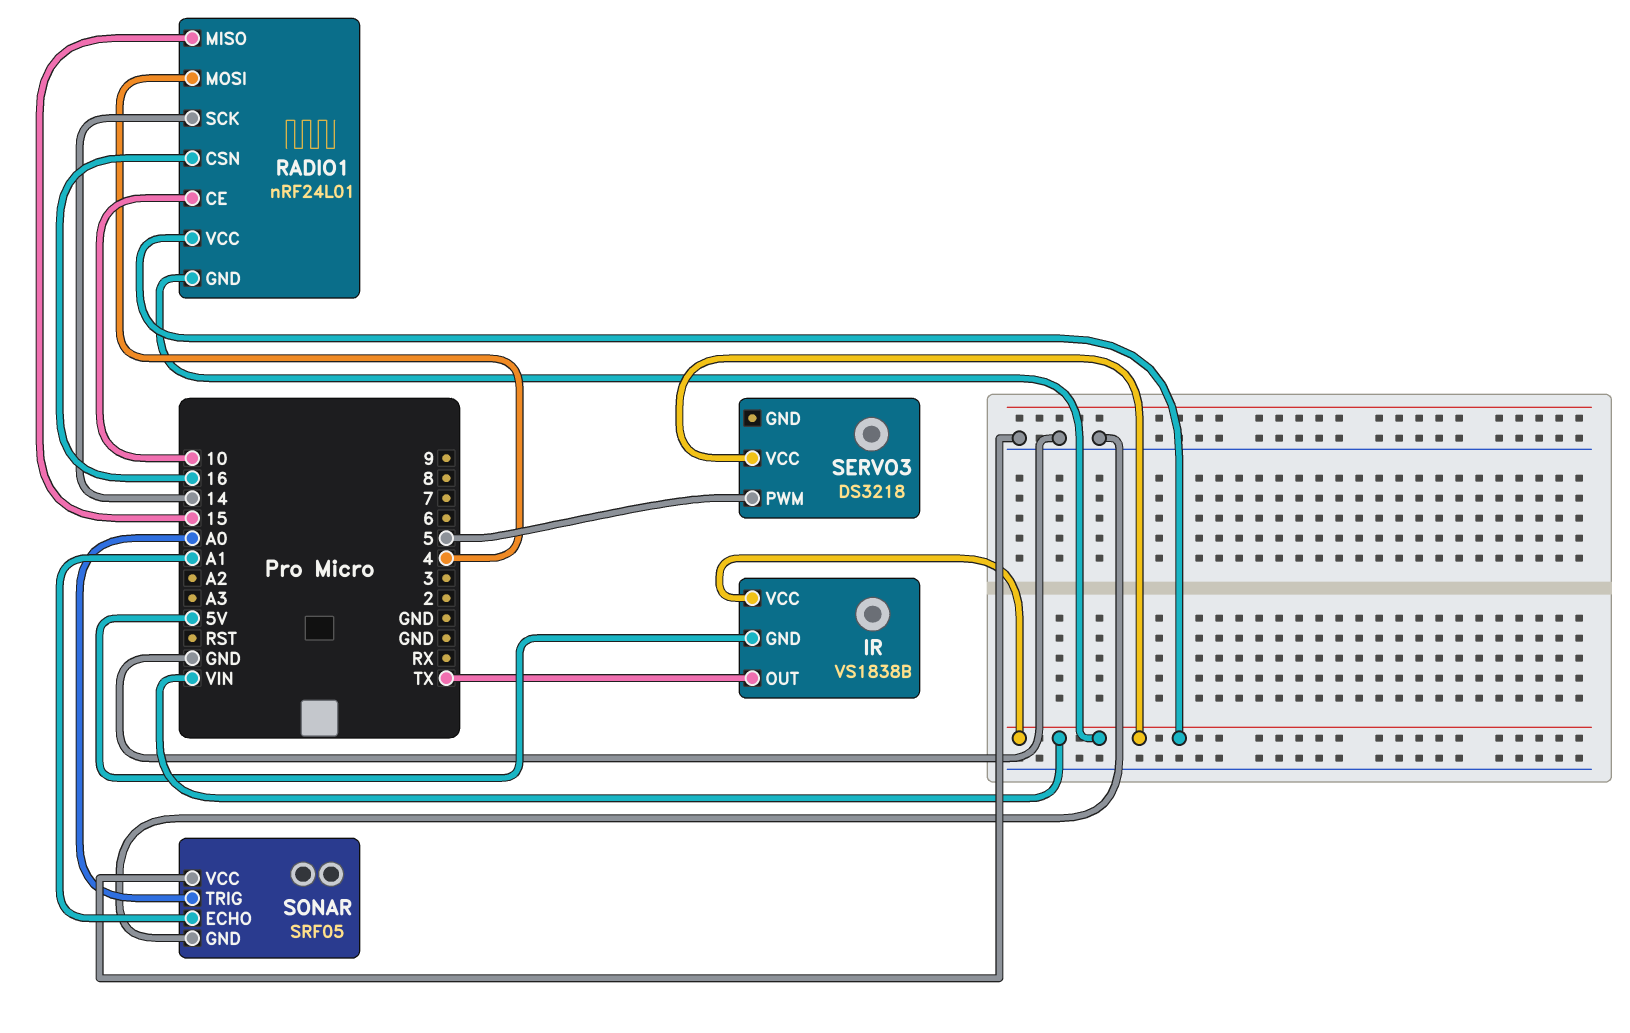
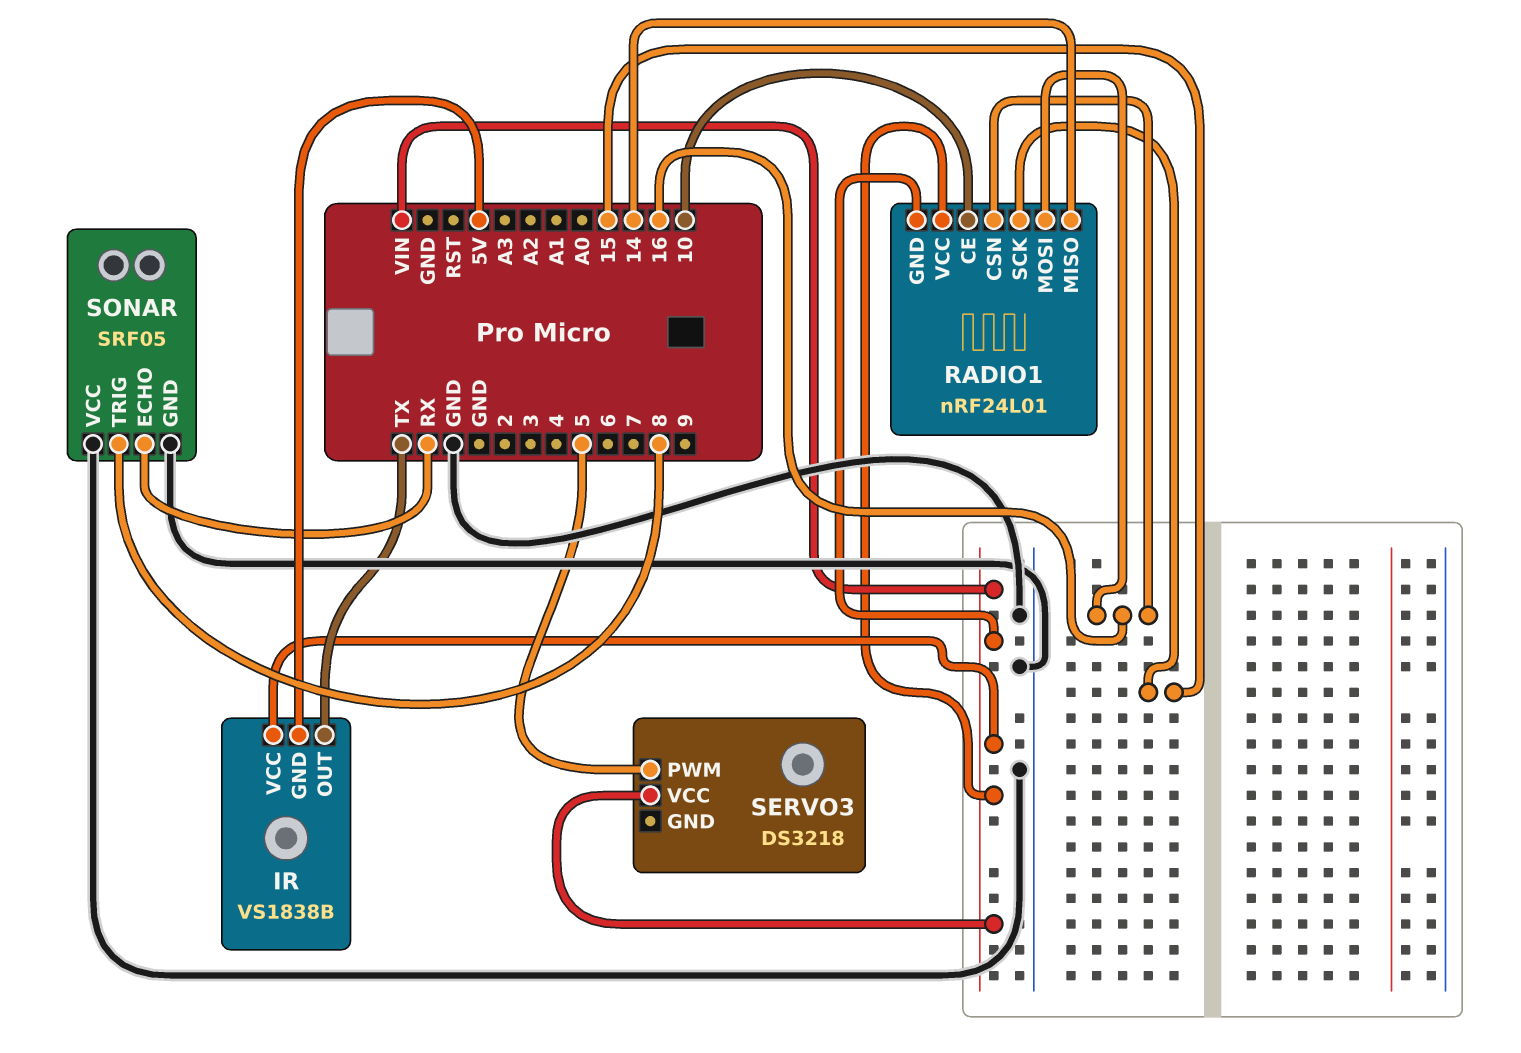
RADIO1 pin MISO: 15 -> 14
RADIO1 pin MOSI: 4 -> 16
RADIO1 pin SCK: 14 -> 15
SONAR pin ECHO: A1 -> RX
SONAR pin TRIG: A0 -> 8

